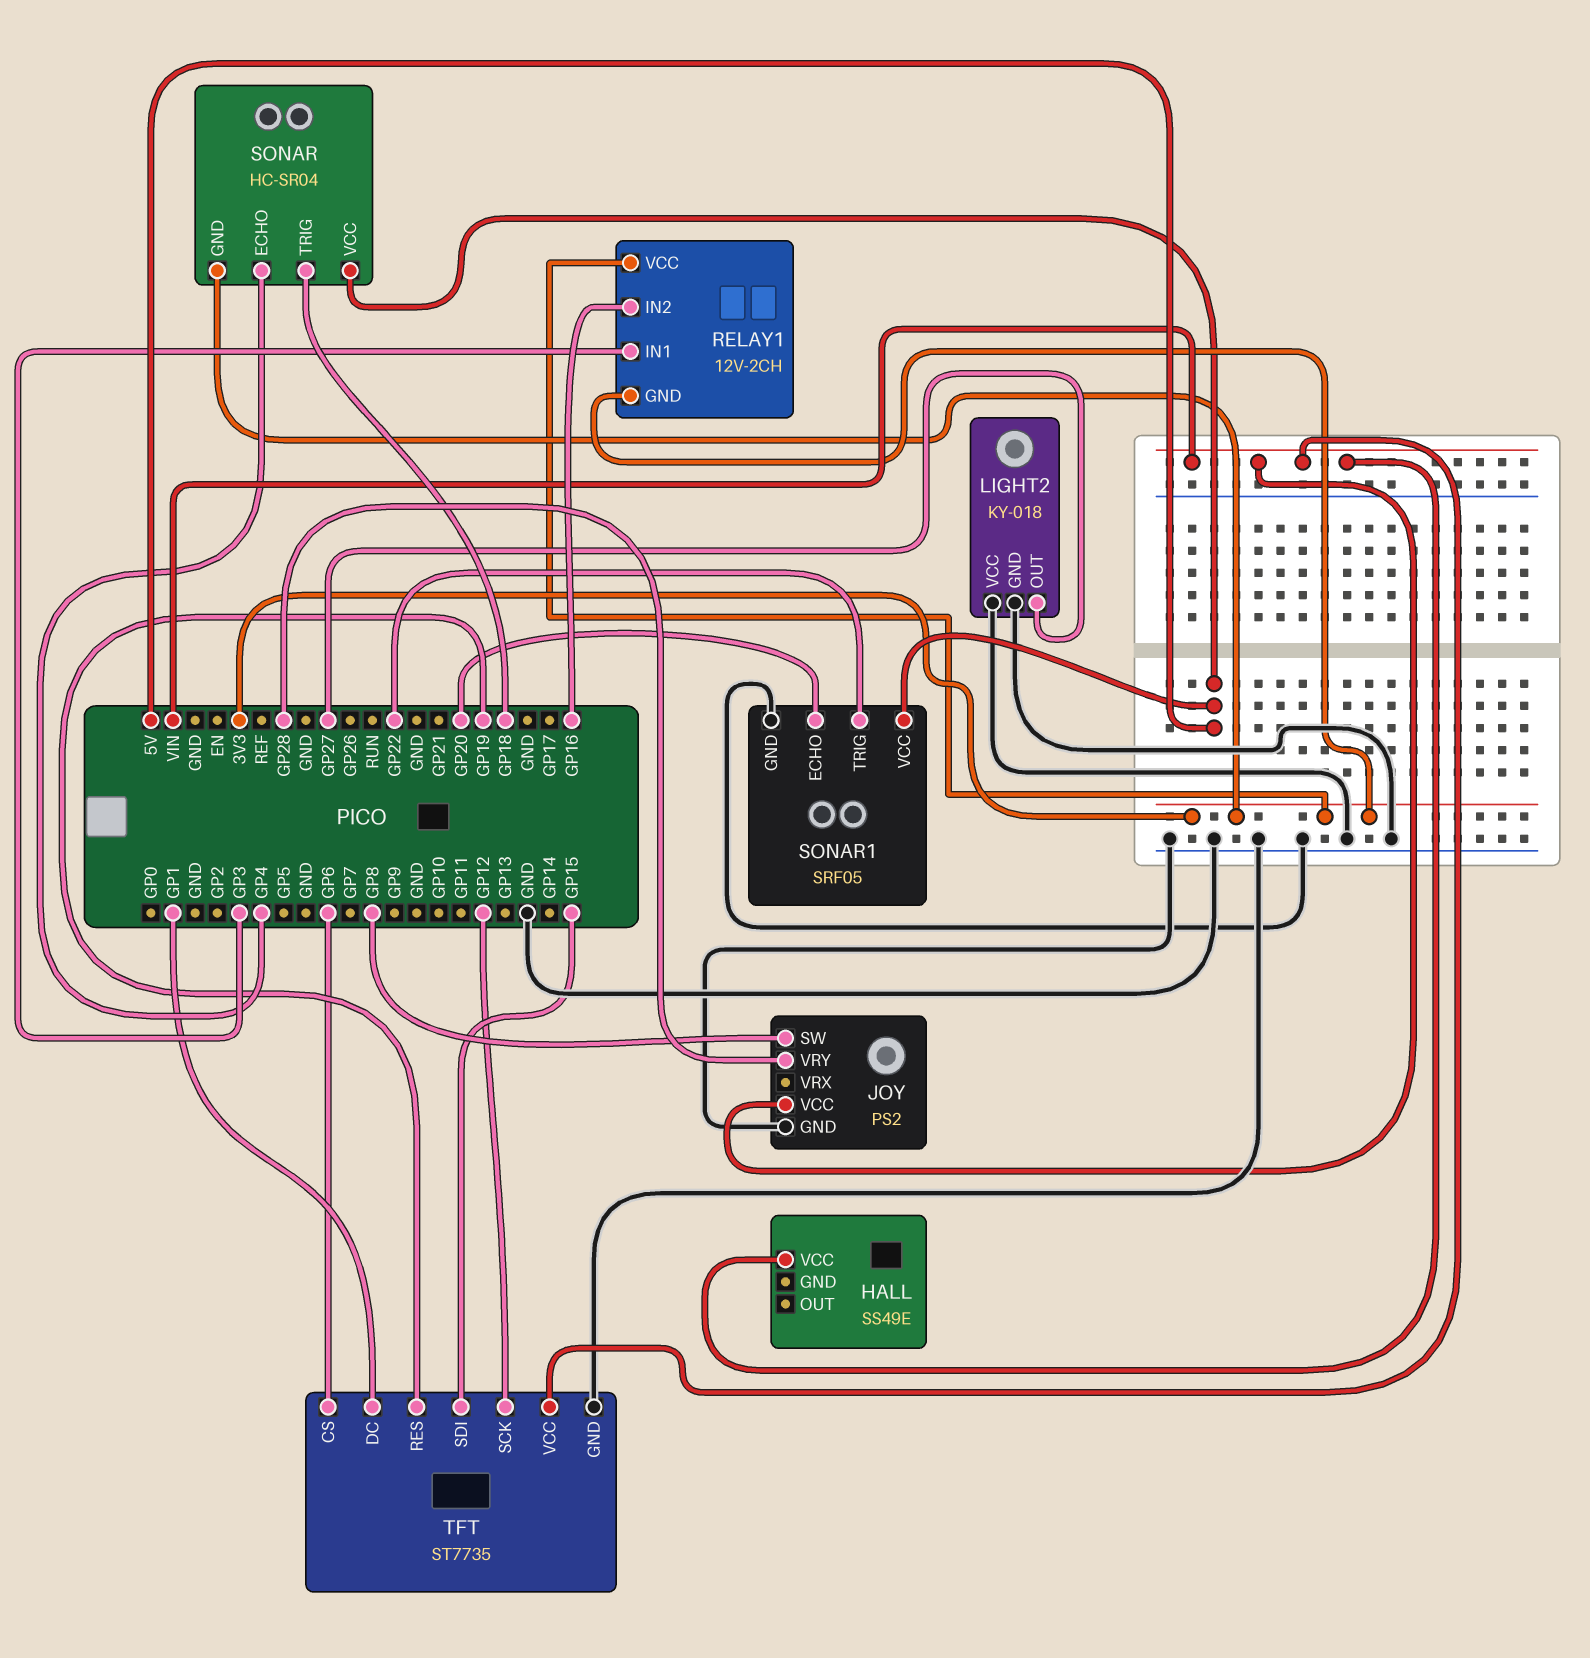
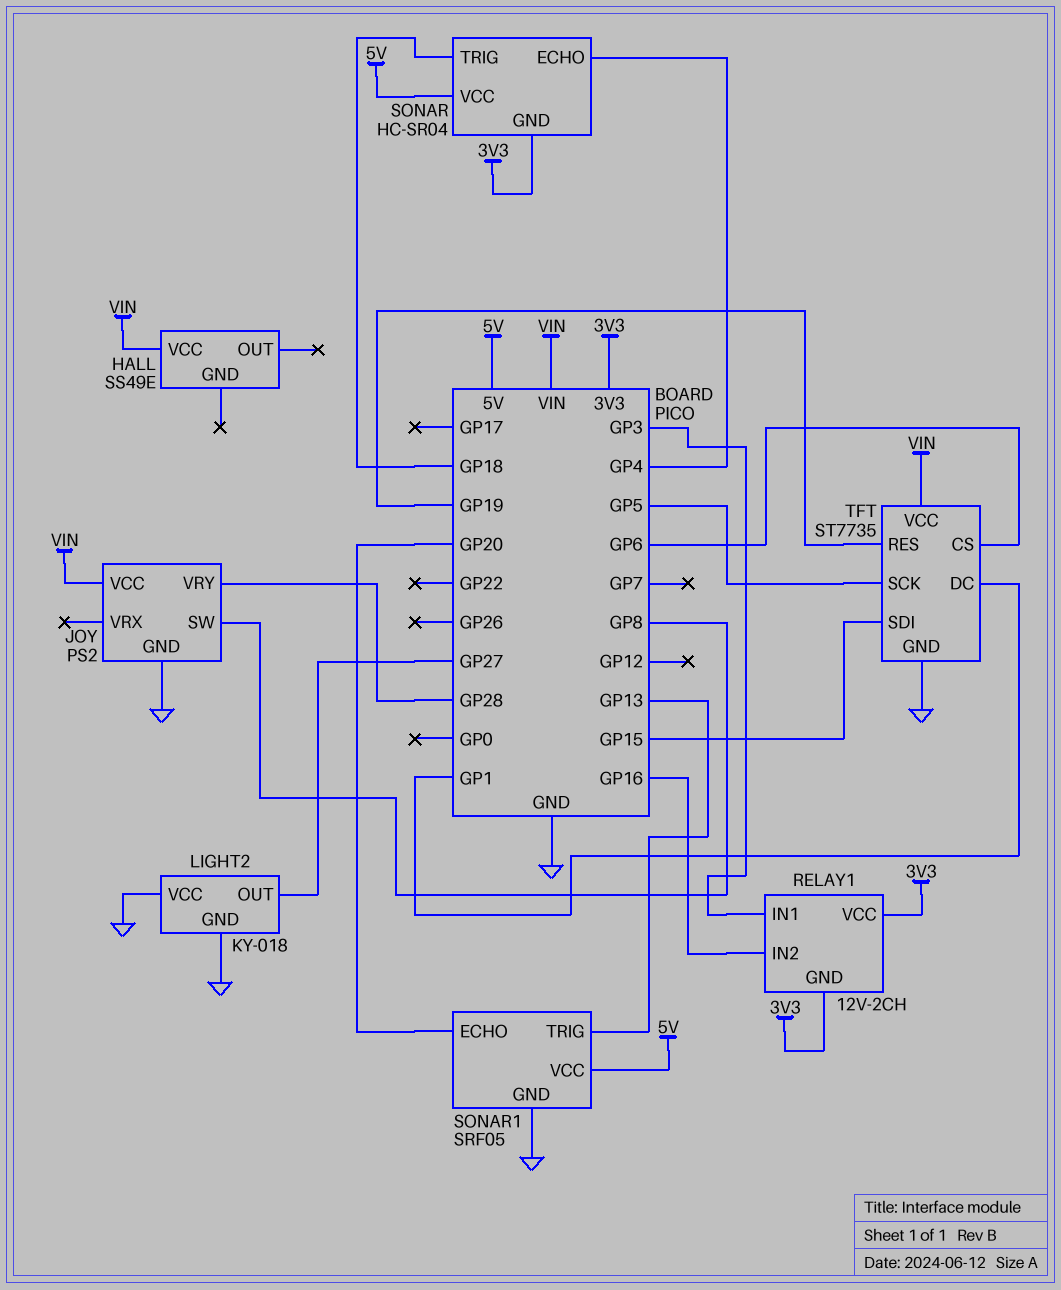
SONAR1 pin TRIG: GP22 -> GP13
TFT pin SCK: GP12 -> GP5

